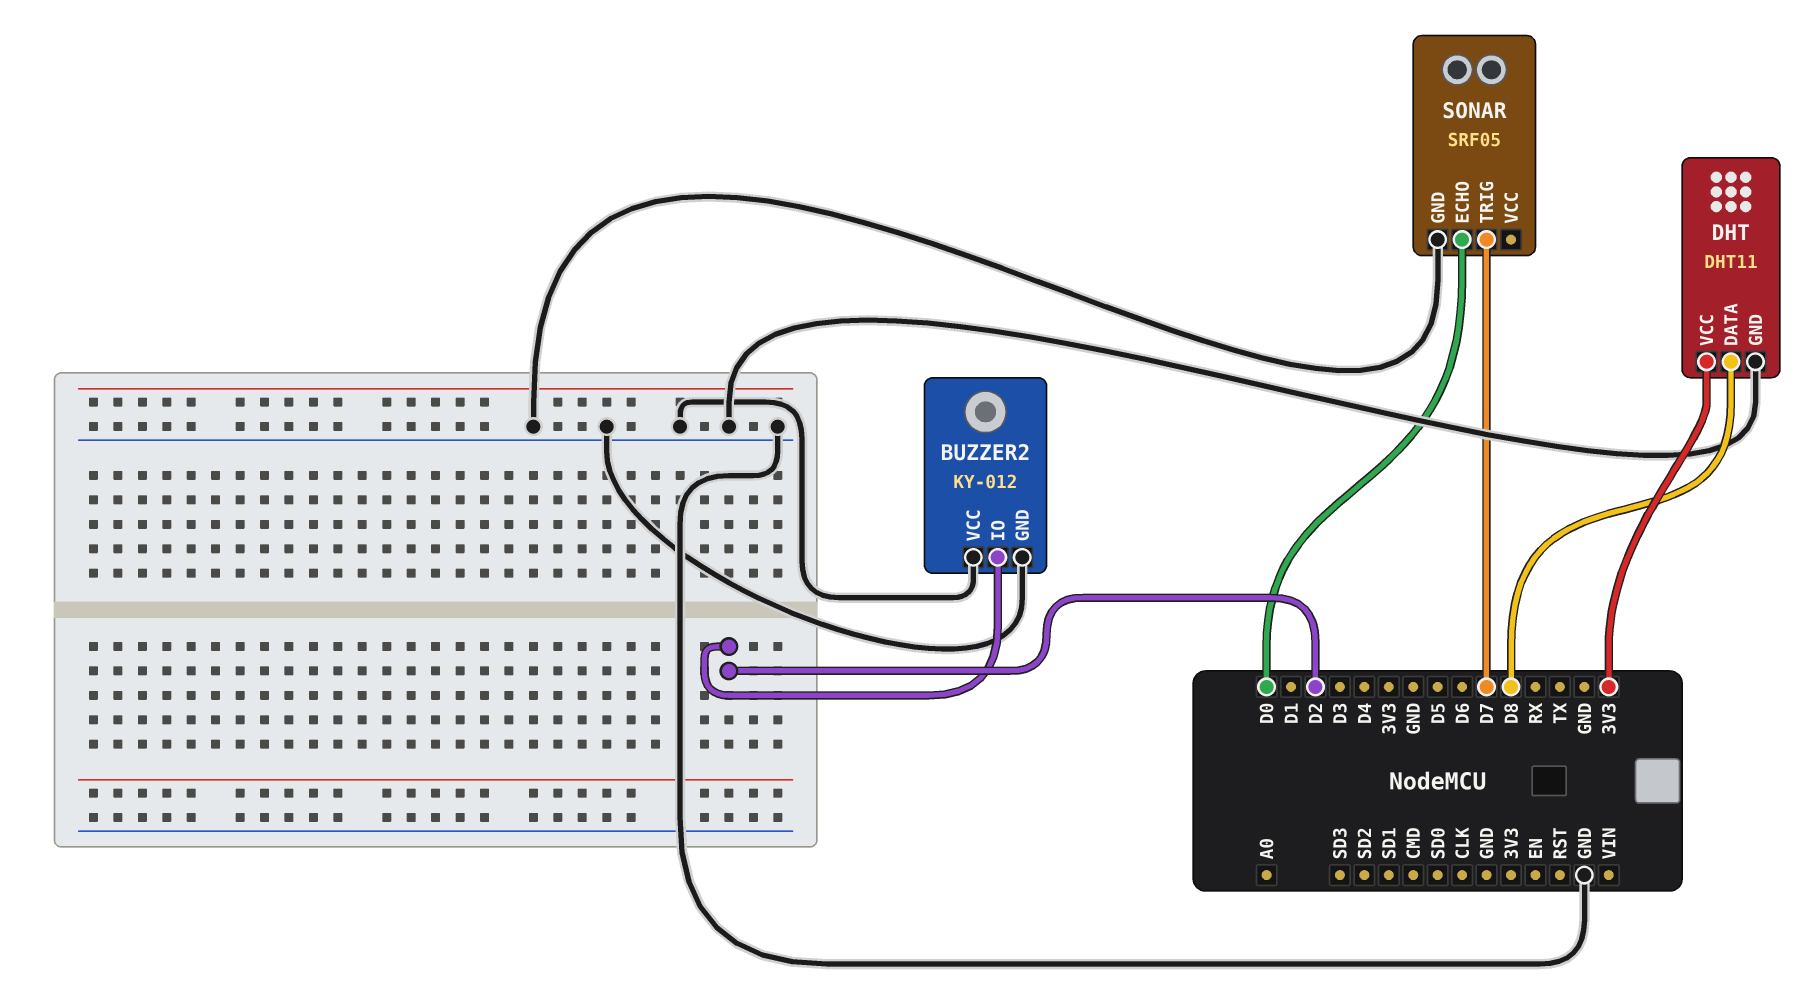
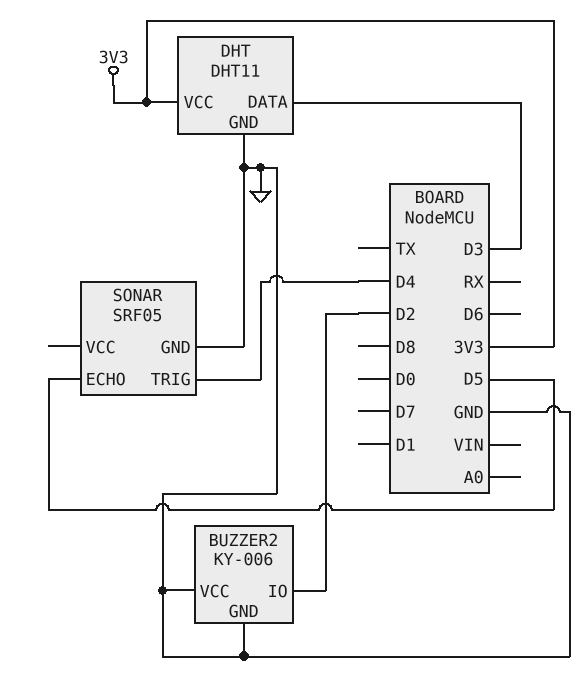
BUZZER2: KY-012 -> KY-006
DHT pin DATA: D8 -> D3
SONAR pin ECHO: D0 -> D5
SONAR pin TRIG: D7 -> D4

